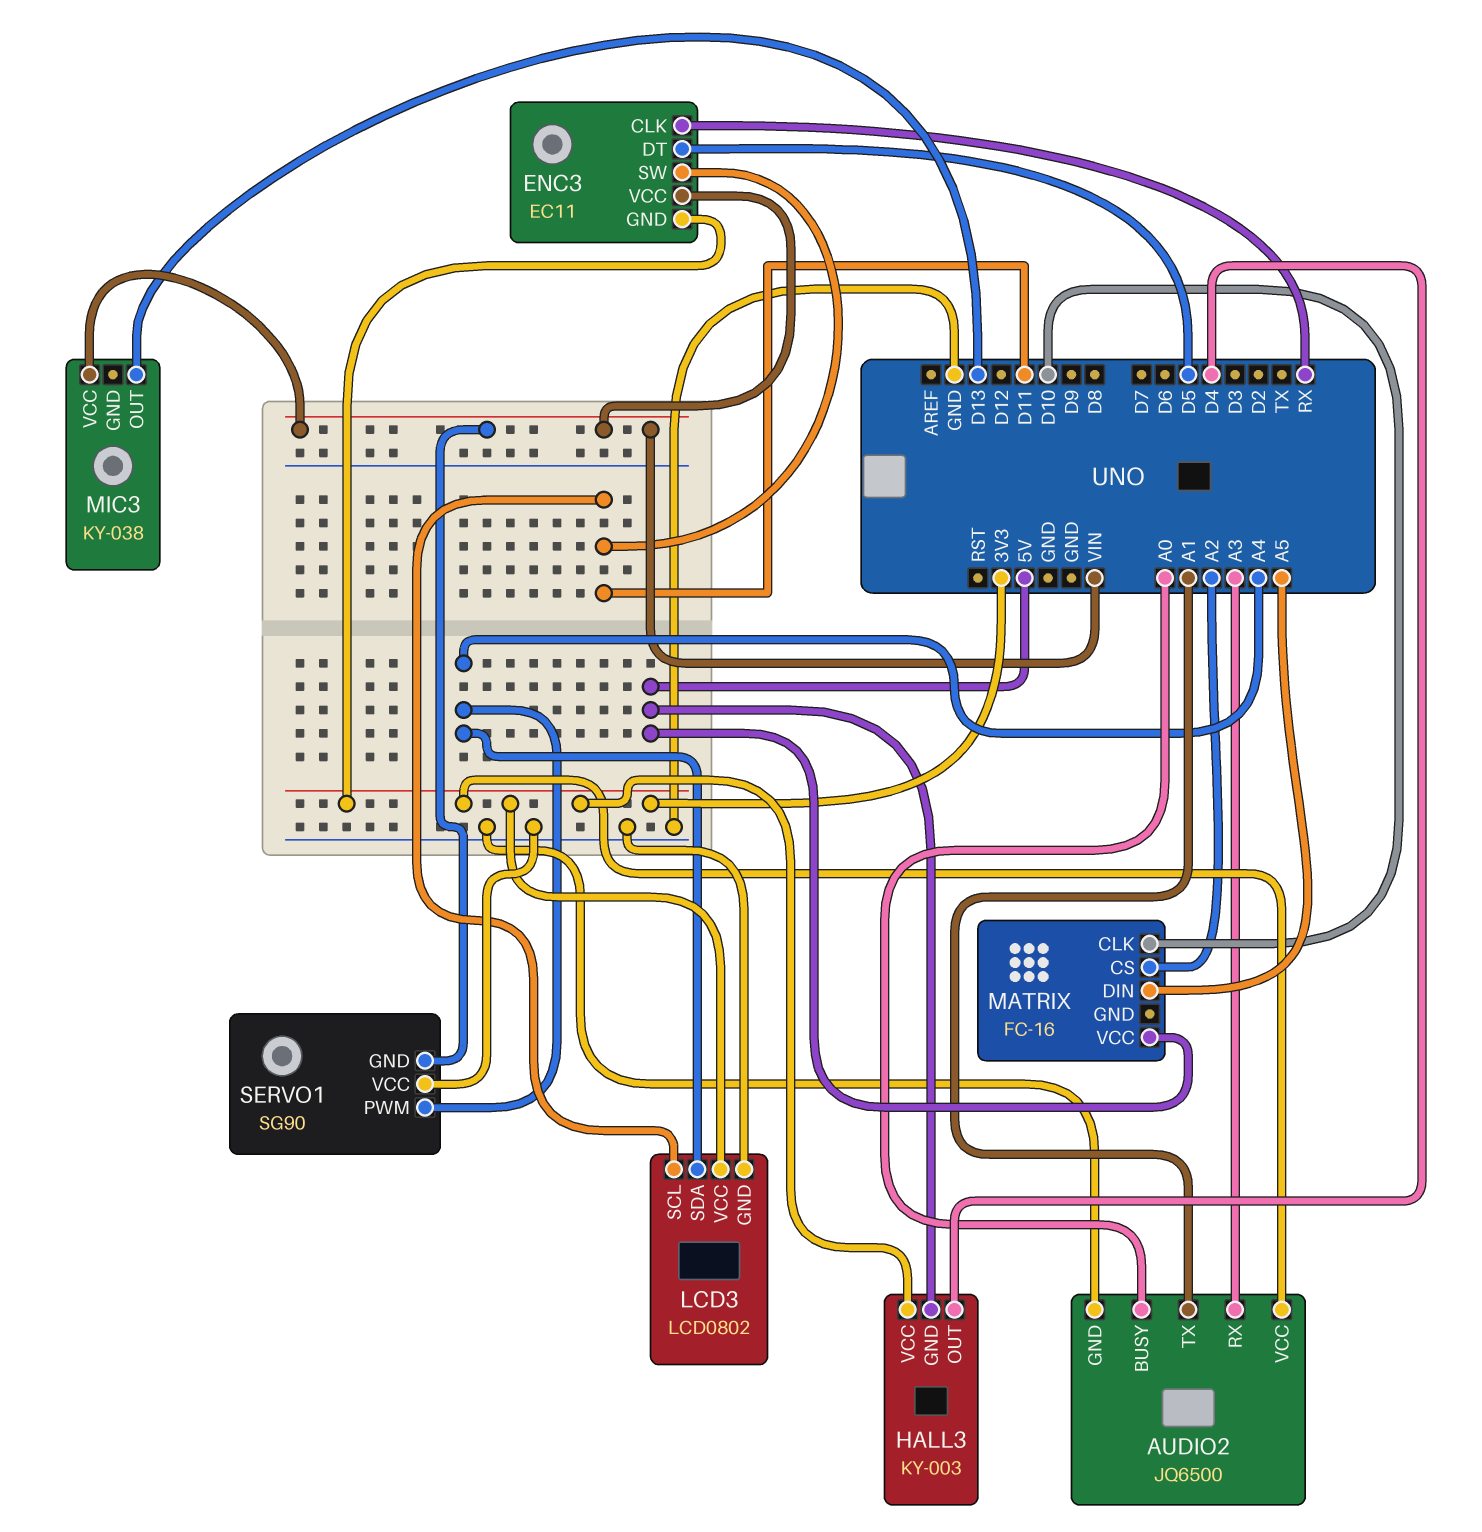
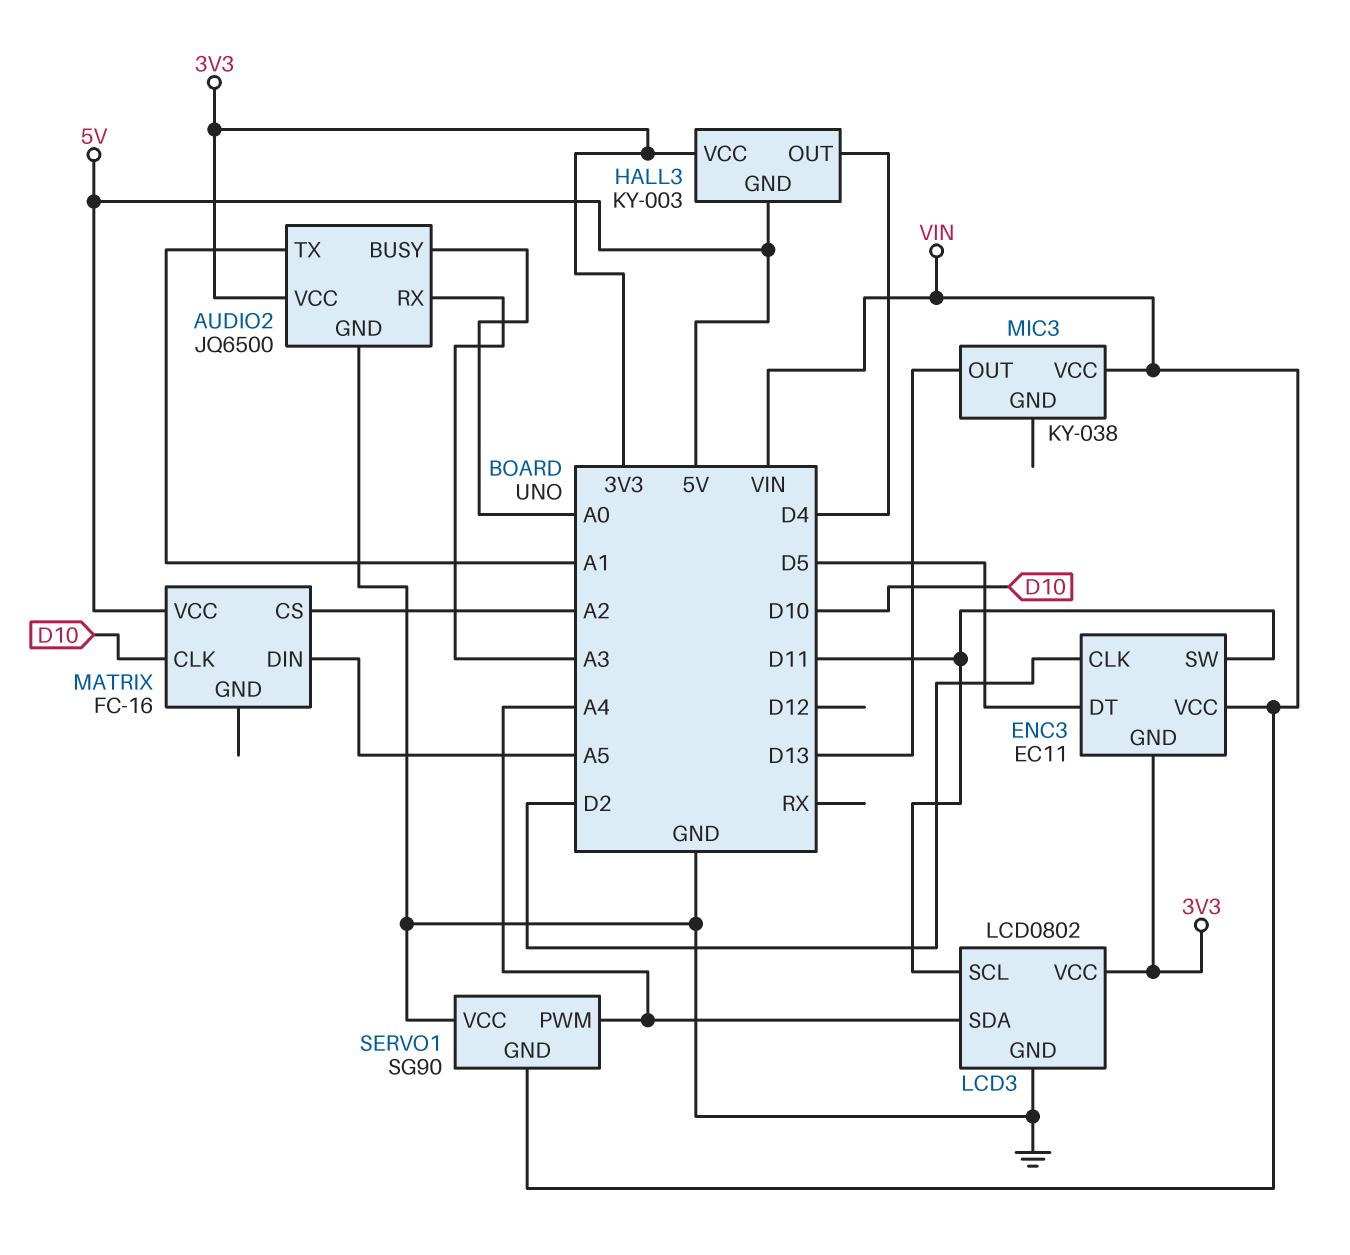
ENC3 pin CLK: RX -> D2

